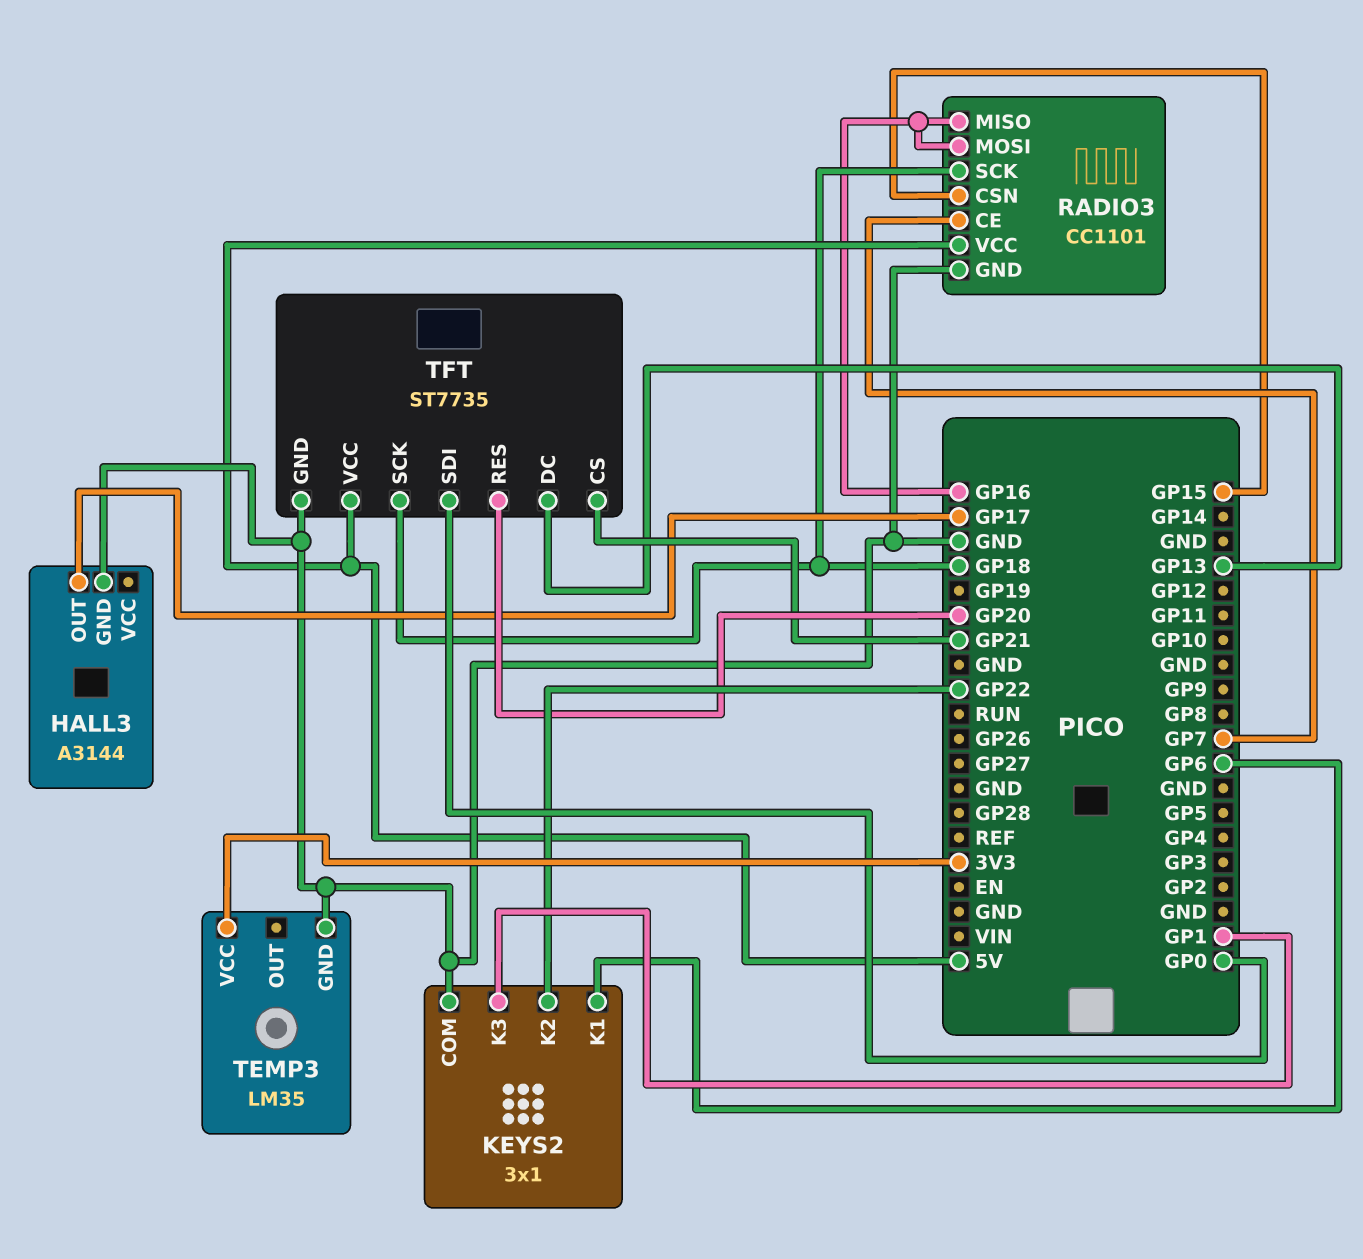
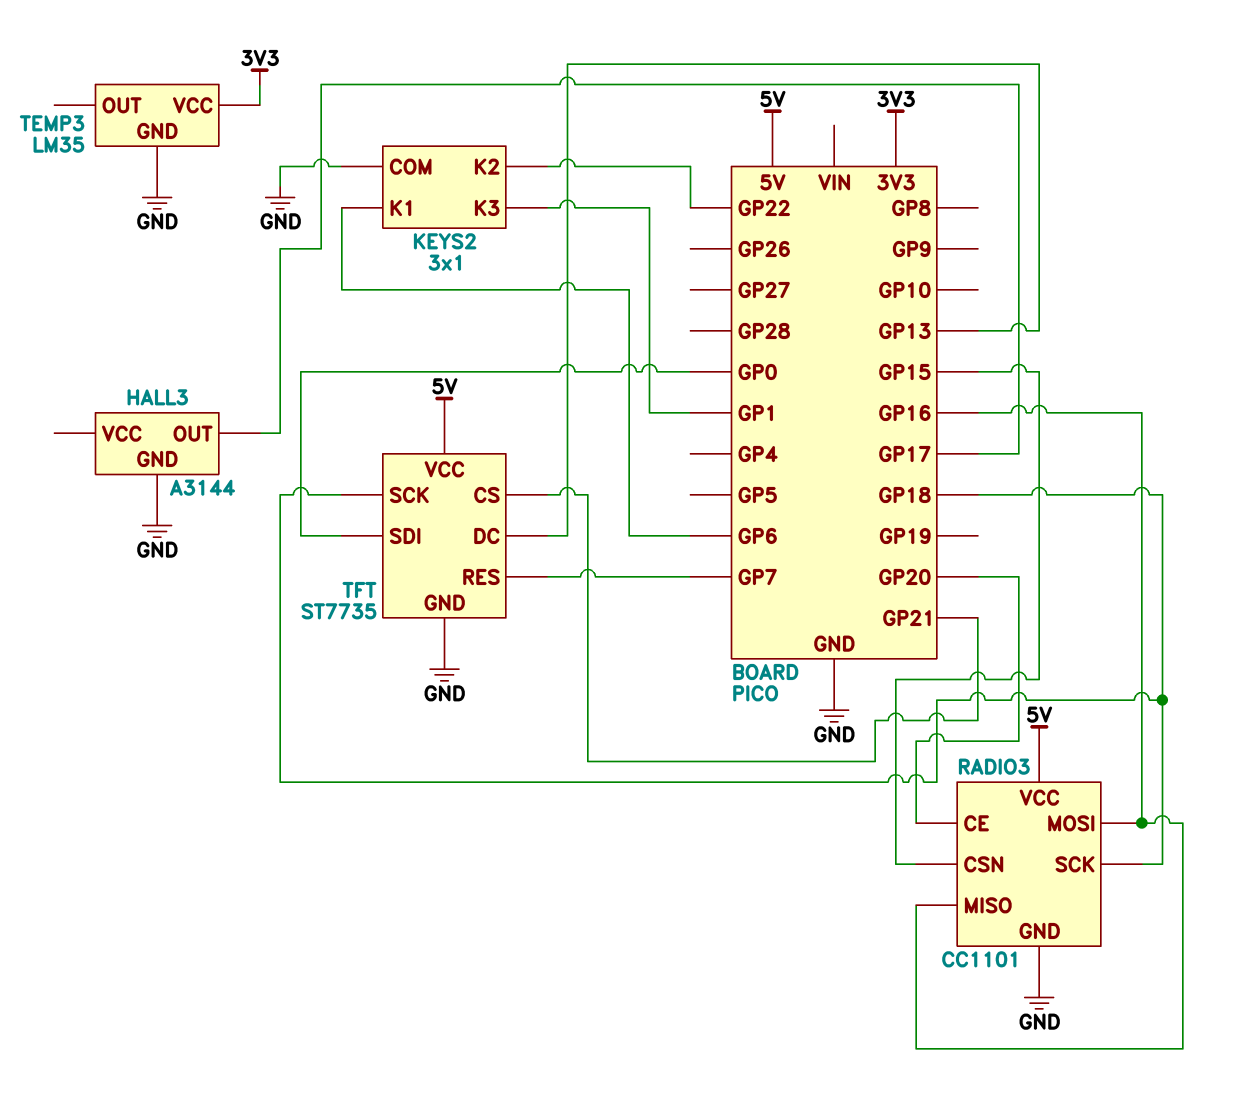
RADIO3 pin CE: GP7 -> GP20
TFT pin RES: GP20 -> GP7

